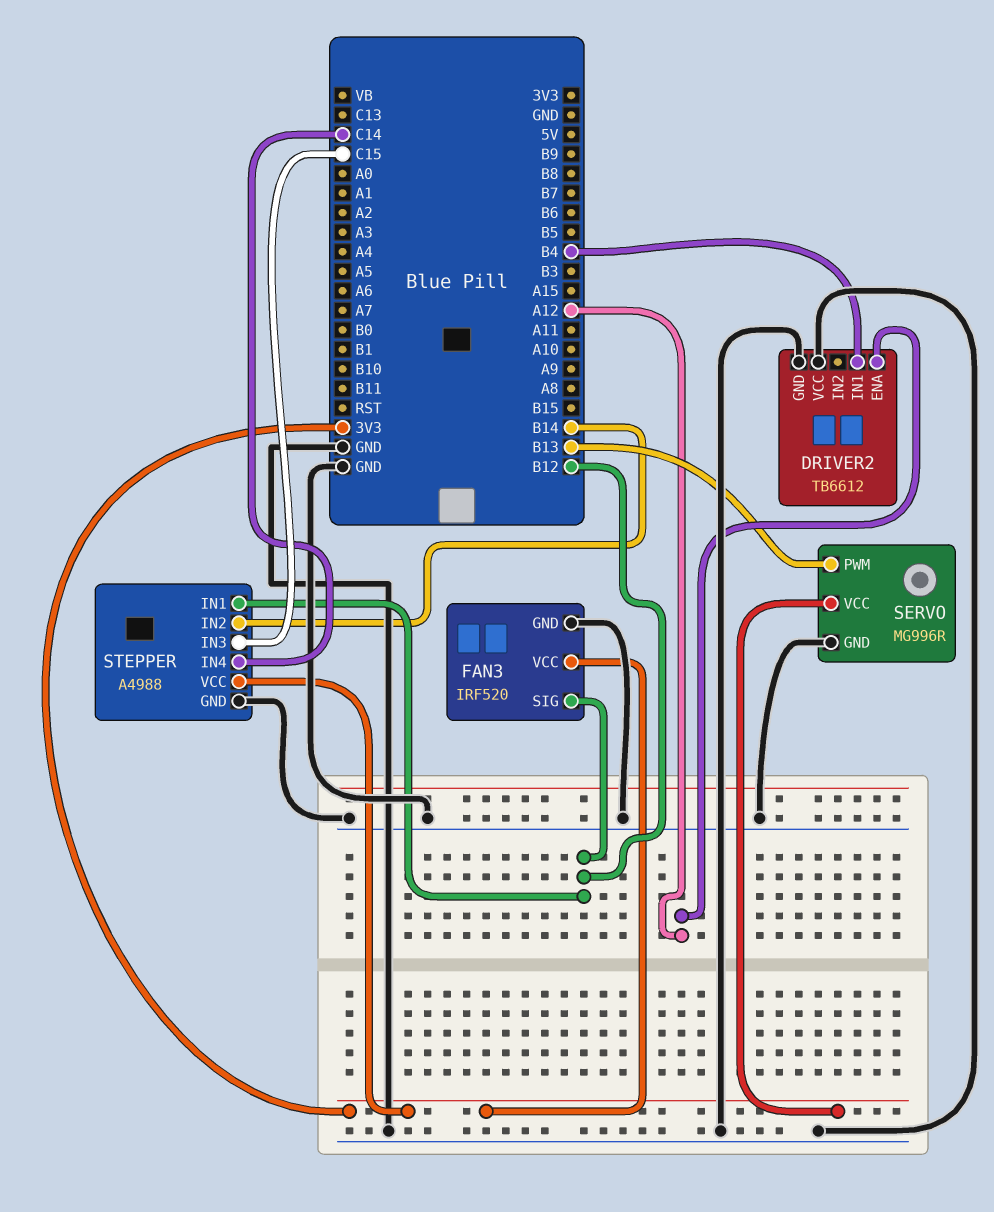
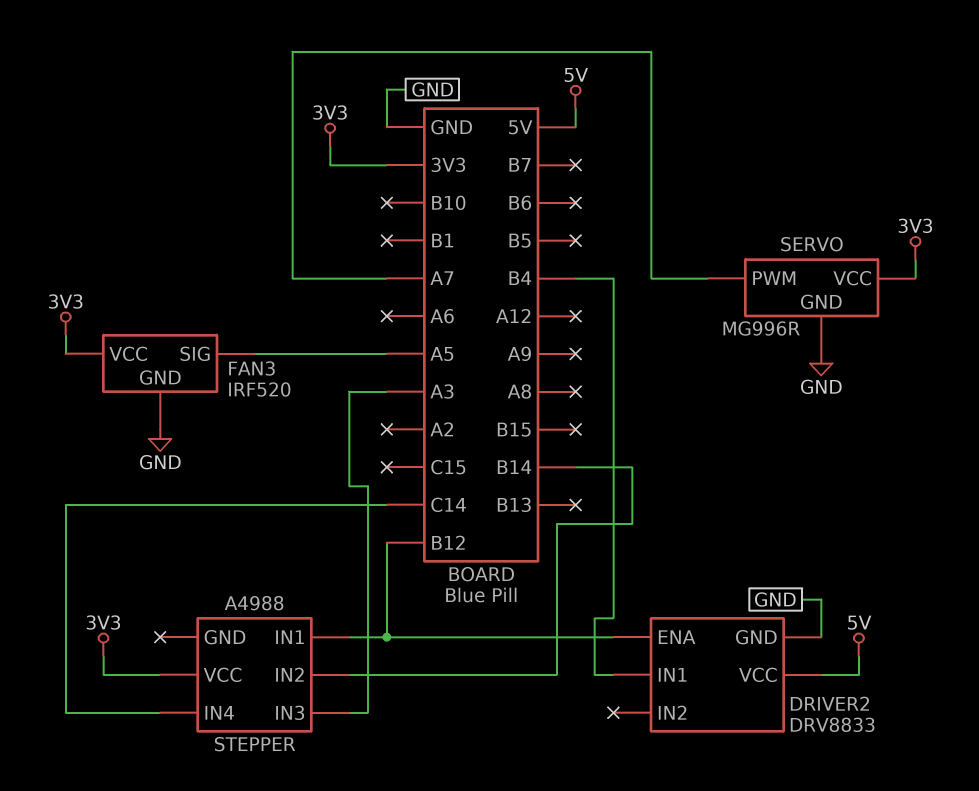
DRIVER2: TB6612 -> DRV8833
DRIVER2 pin ENA: A12 -> B12
DRIVER2 pin VCC: GND -> 5V
FAN3 pin SIG: B12 -> A5
SERVO pin PWM: B13 -> A7
STEPPER pin GND: GND -> none
STEPPER pin IN3: C15 -> A3

